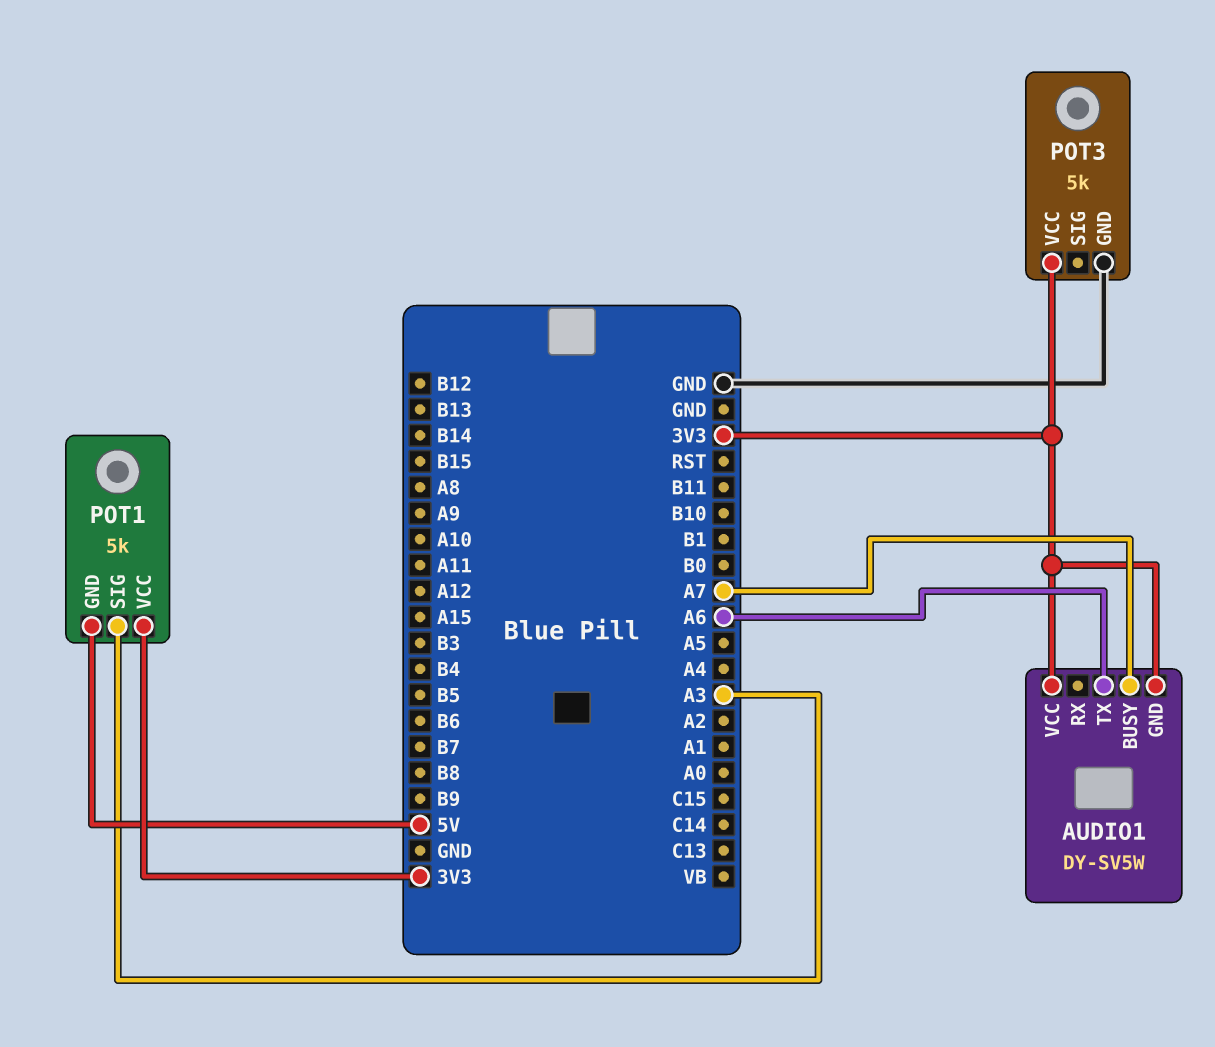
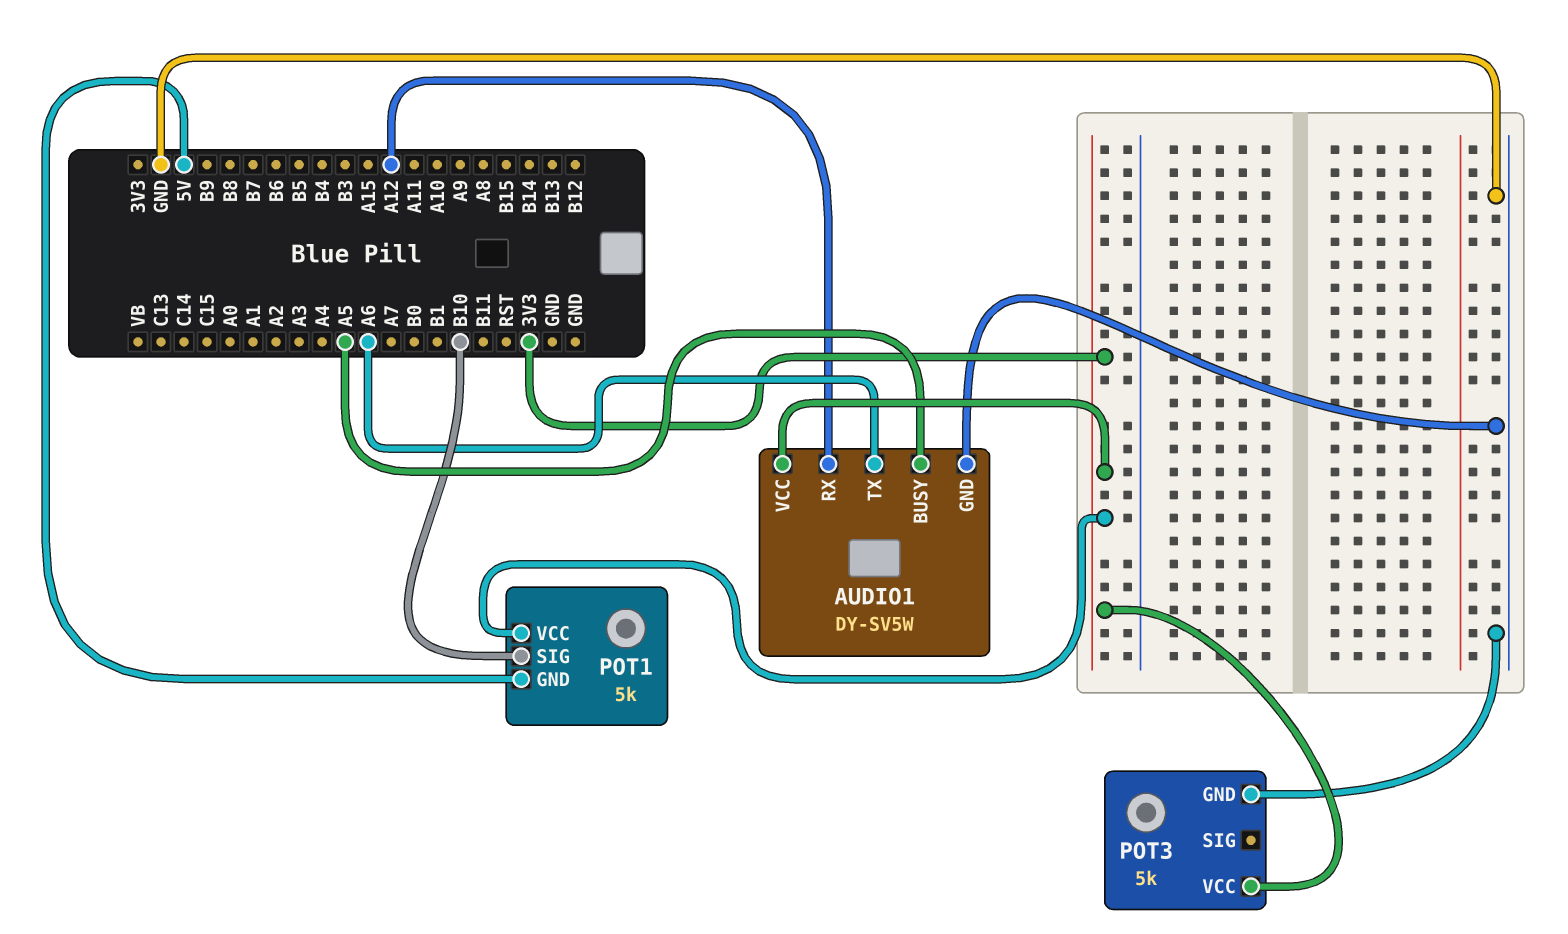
AUDIO1 pin BUSY: A7 -> A5
AUDIO1 pin GND: 3V3 -> GND
AUDIO1 pin RX: none -> A12
POT1 pin SIG: A3 -> B10

